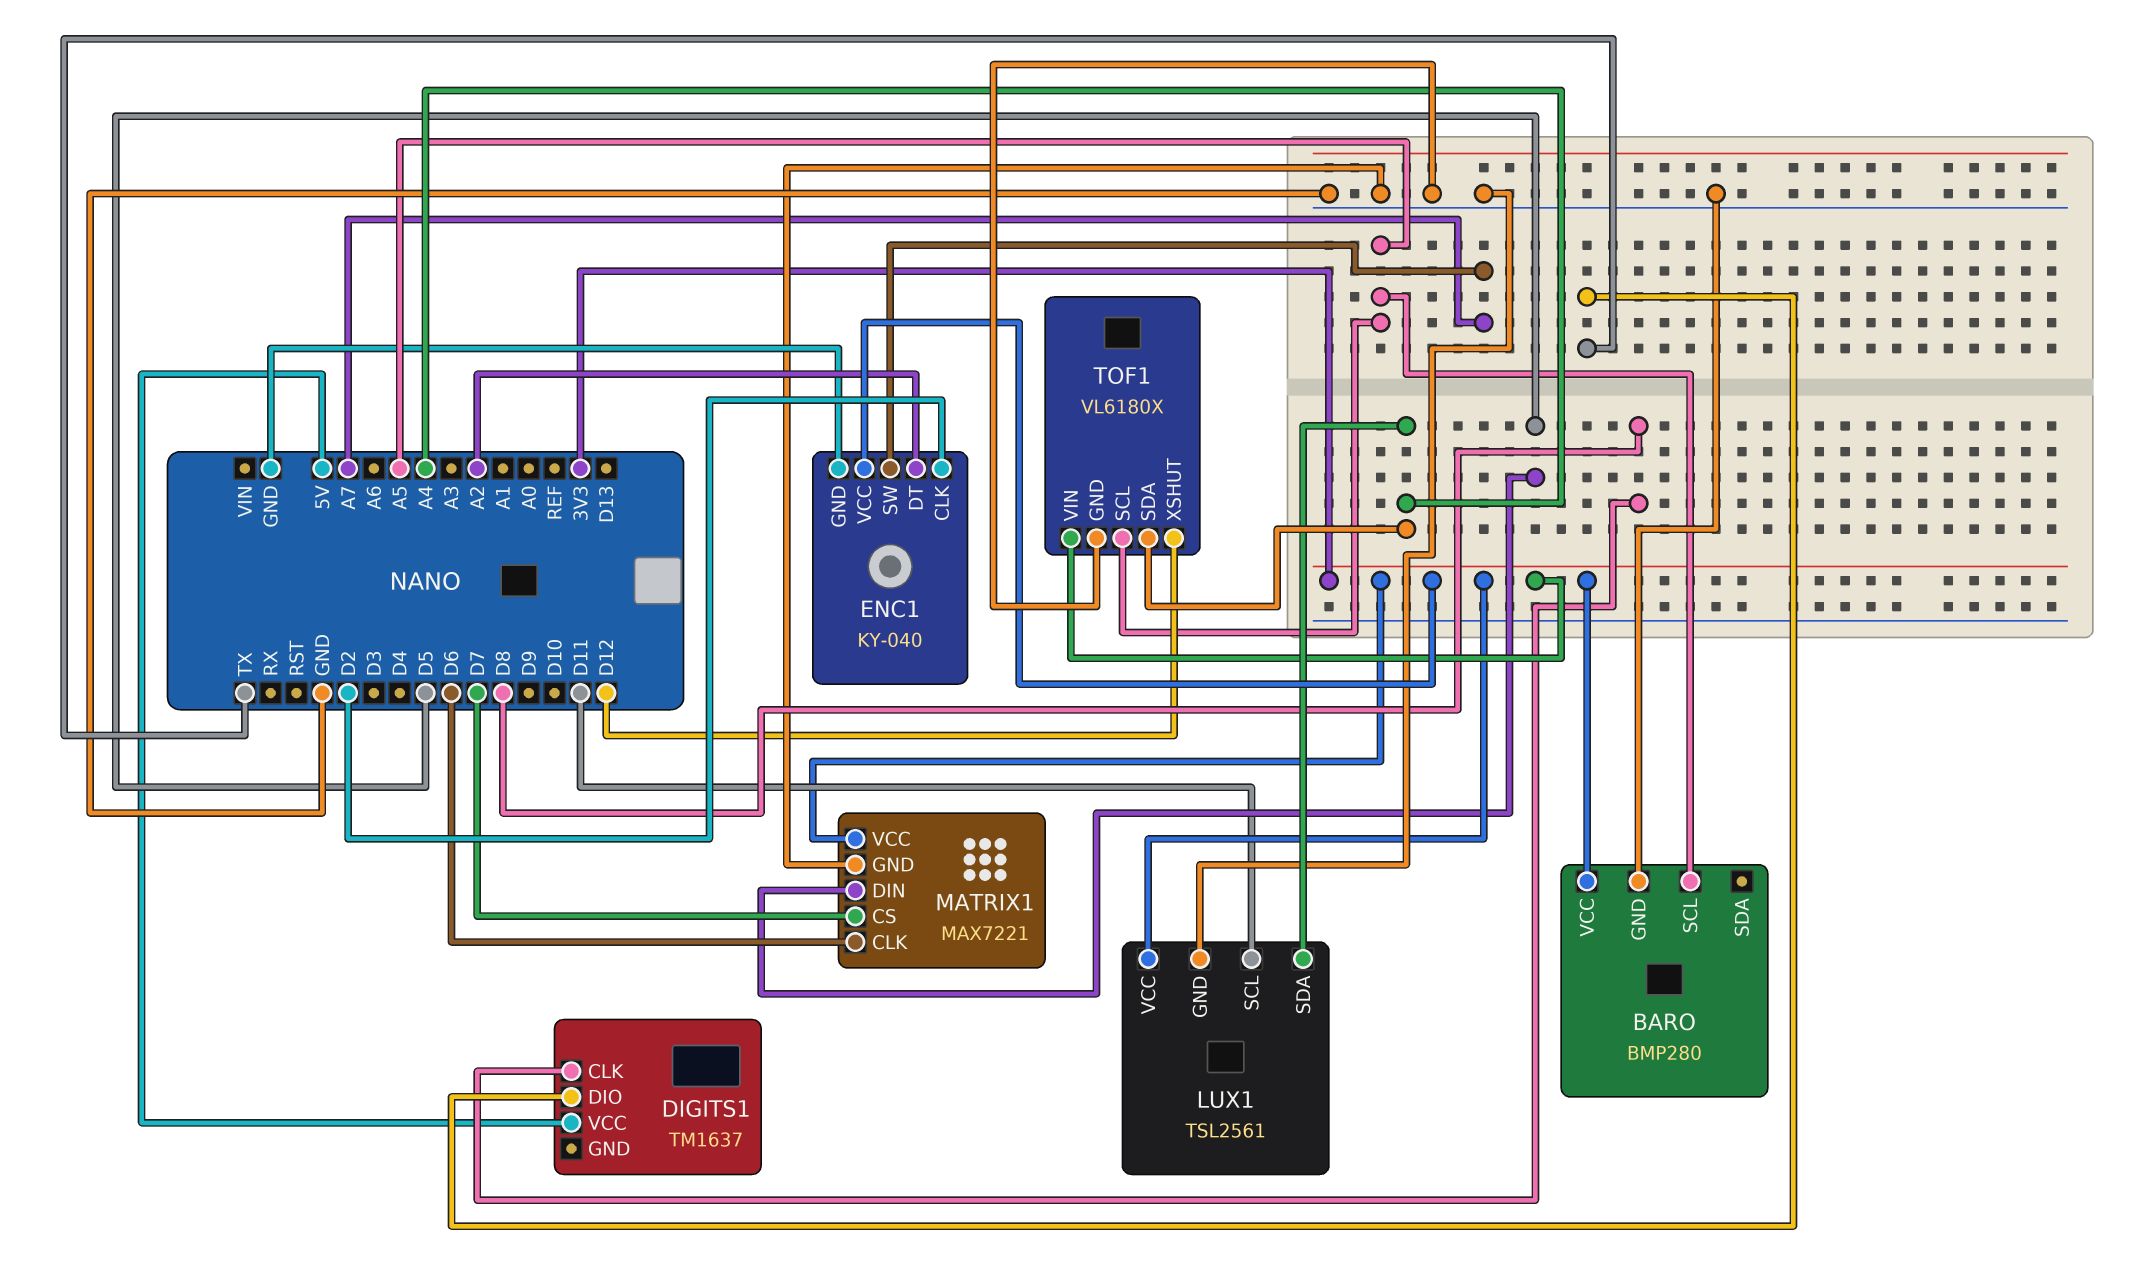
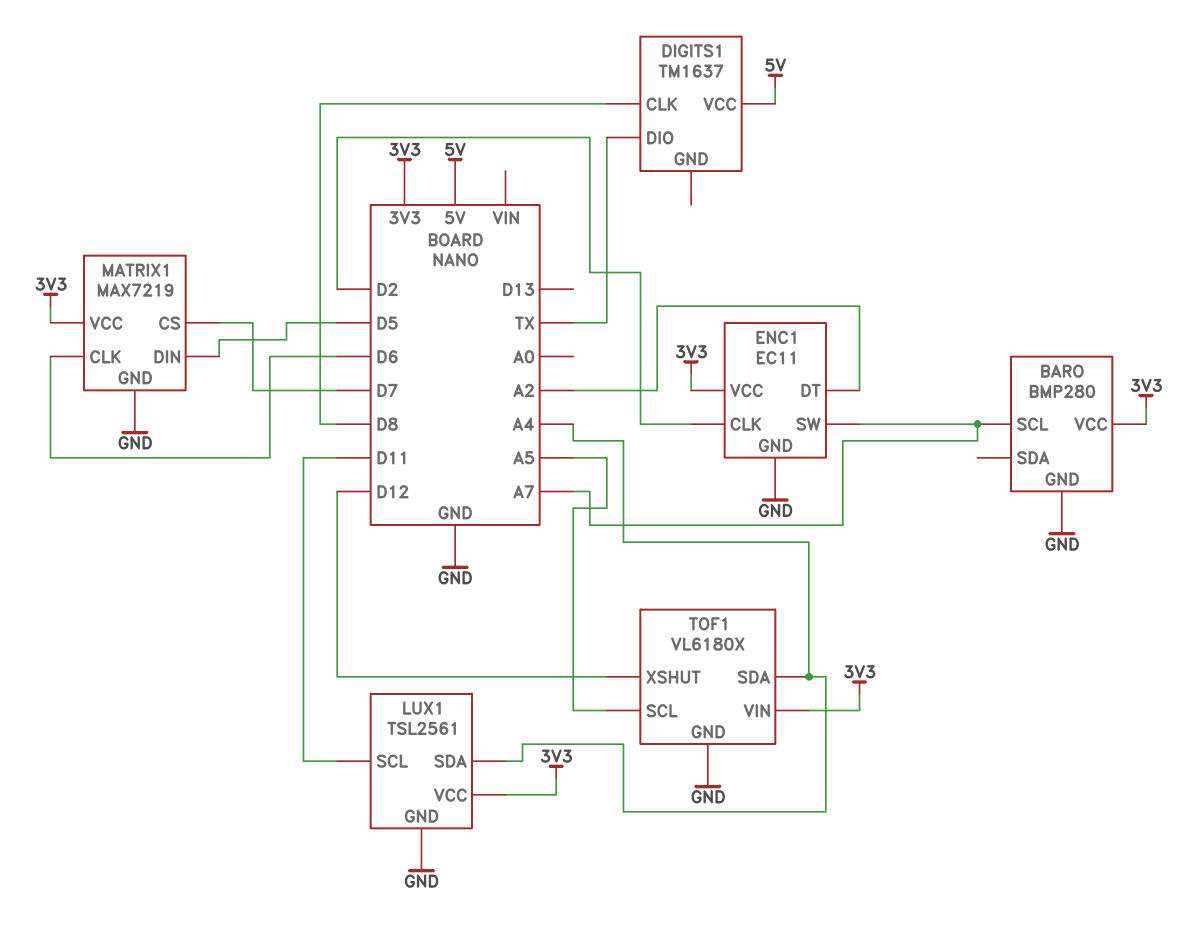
BARO pin SCL: A5 -> A7
ENC1: KY-040 -> EC11
MATRIX1: MAX7221 -> MAX7219

